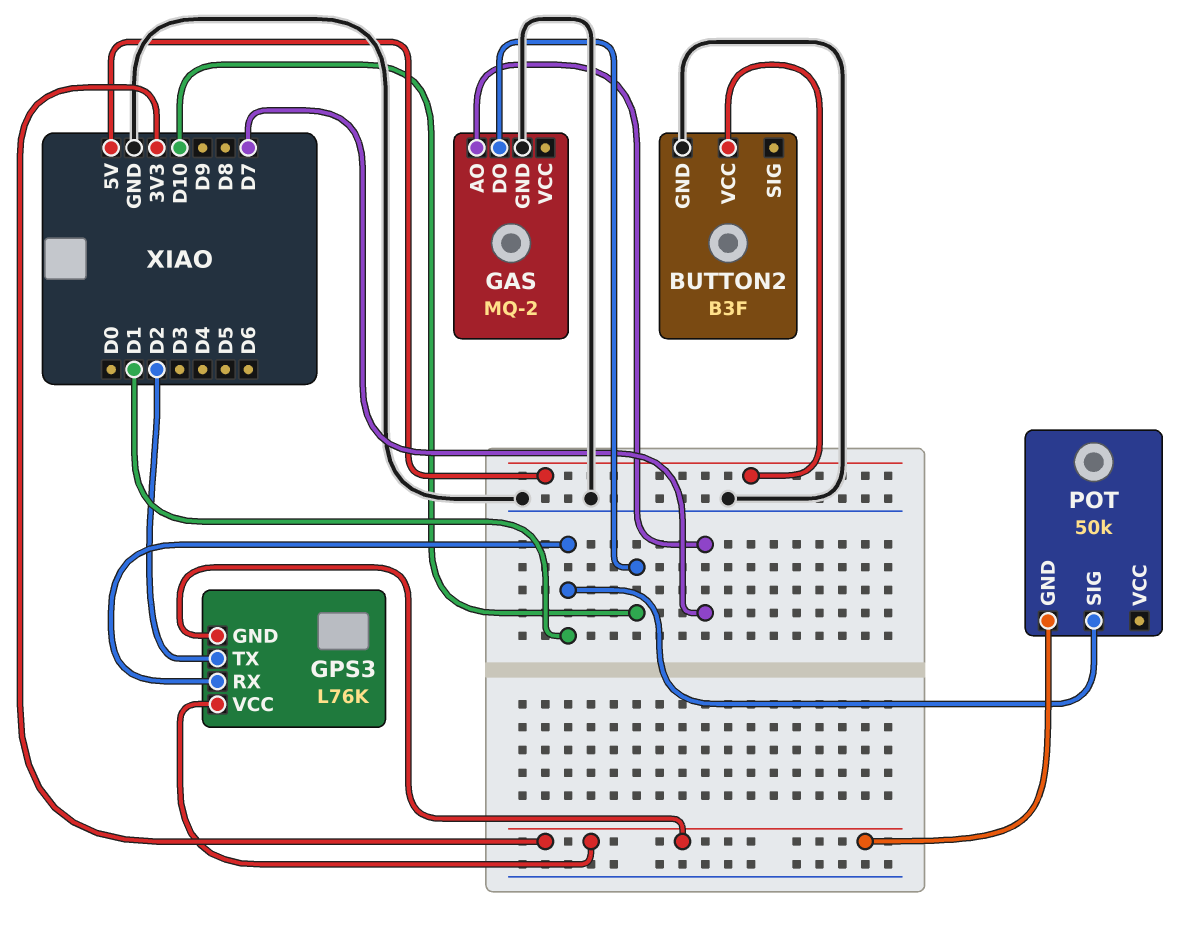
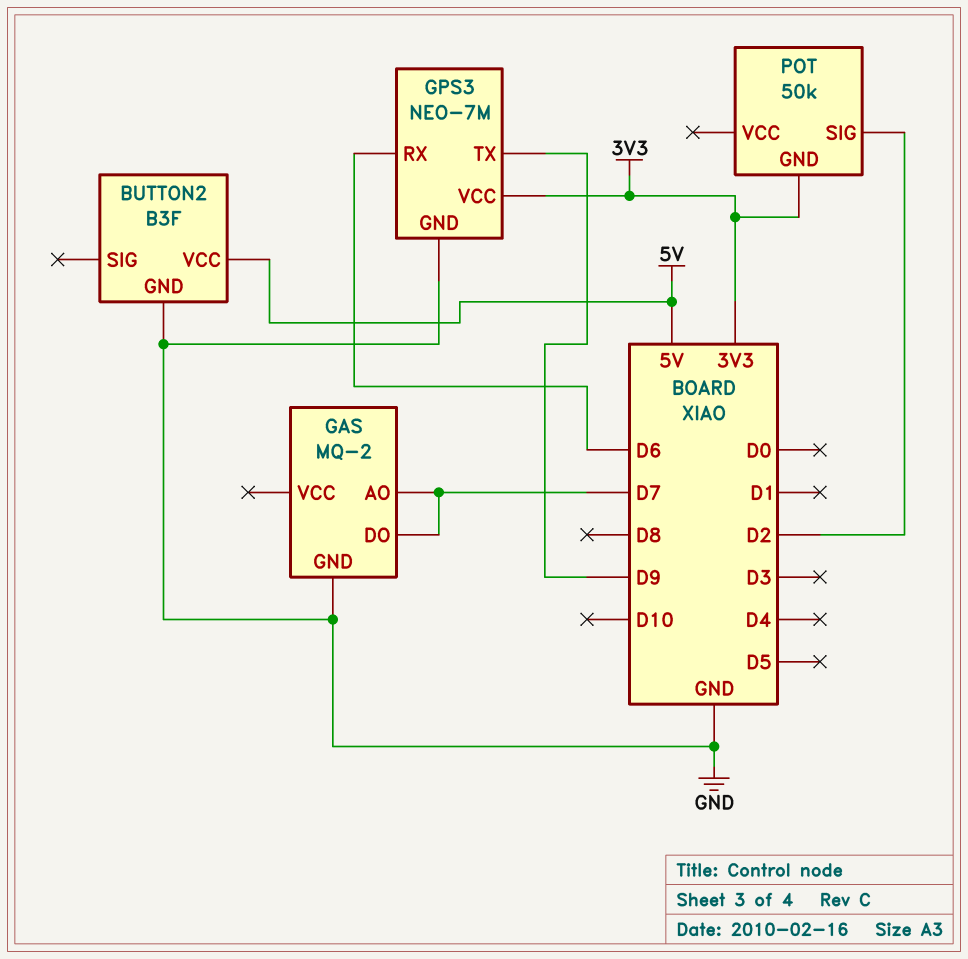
GAS pin DO: D10 -> D7
GPS3: L76K -> NEO-7M
GPS3 pin GND: 3V3 -> GND
GPS3 pin RX: D1 -> D6
GPS3 pin TX: D2 -> D9
POT pin SIG: D1 -> D2

